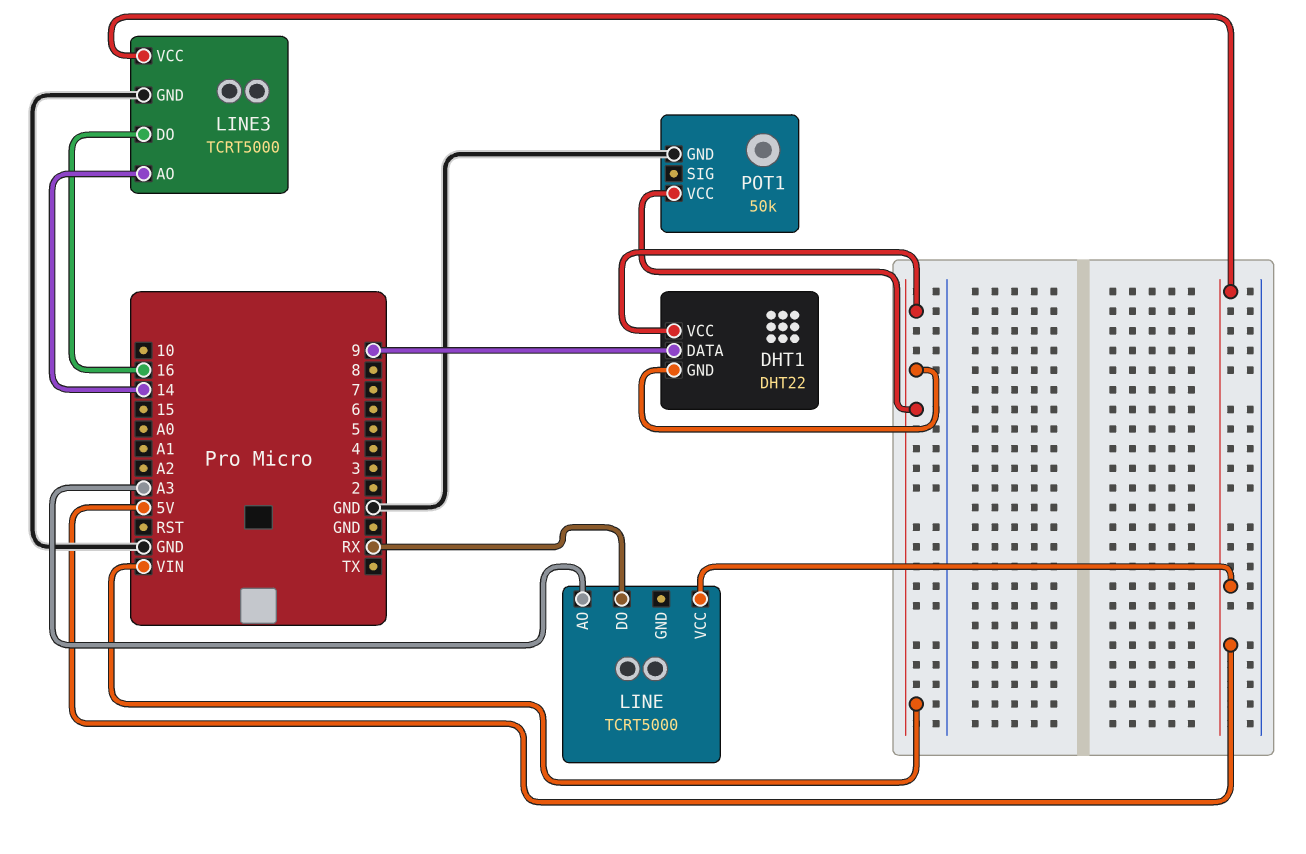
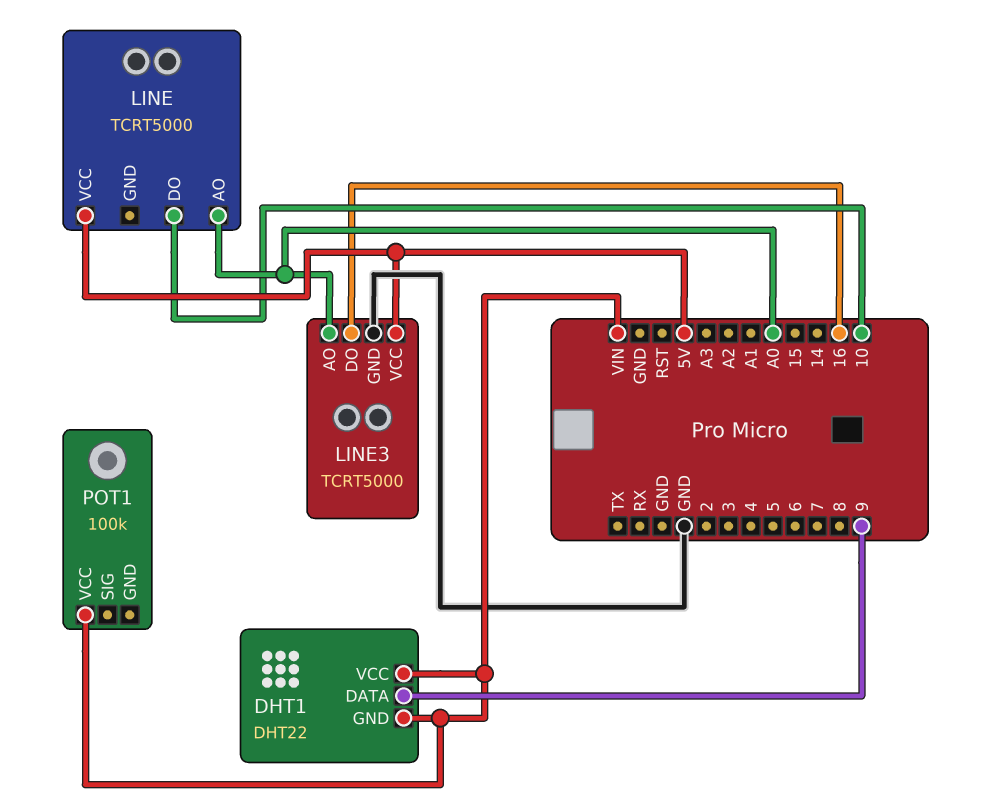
LINE pin AO: A3 -> A0
LINE pin DO: RX -> 10
LINE3 pin AO: 14 -> A0
POT1: 50k -> 100k
POT1 pin GND: GND -> none

